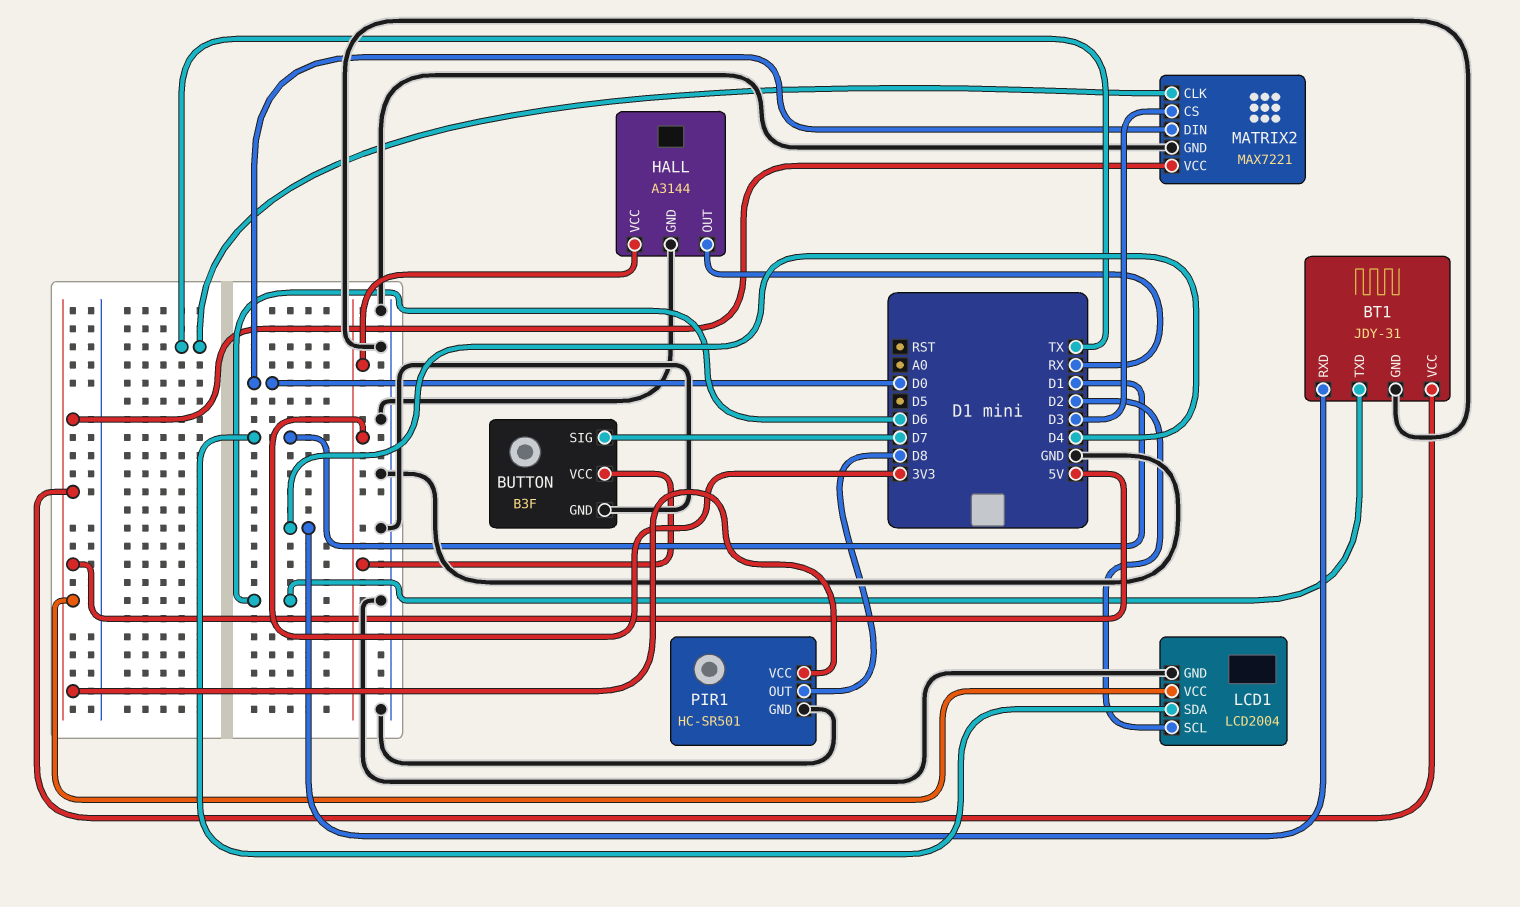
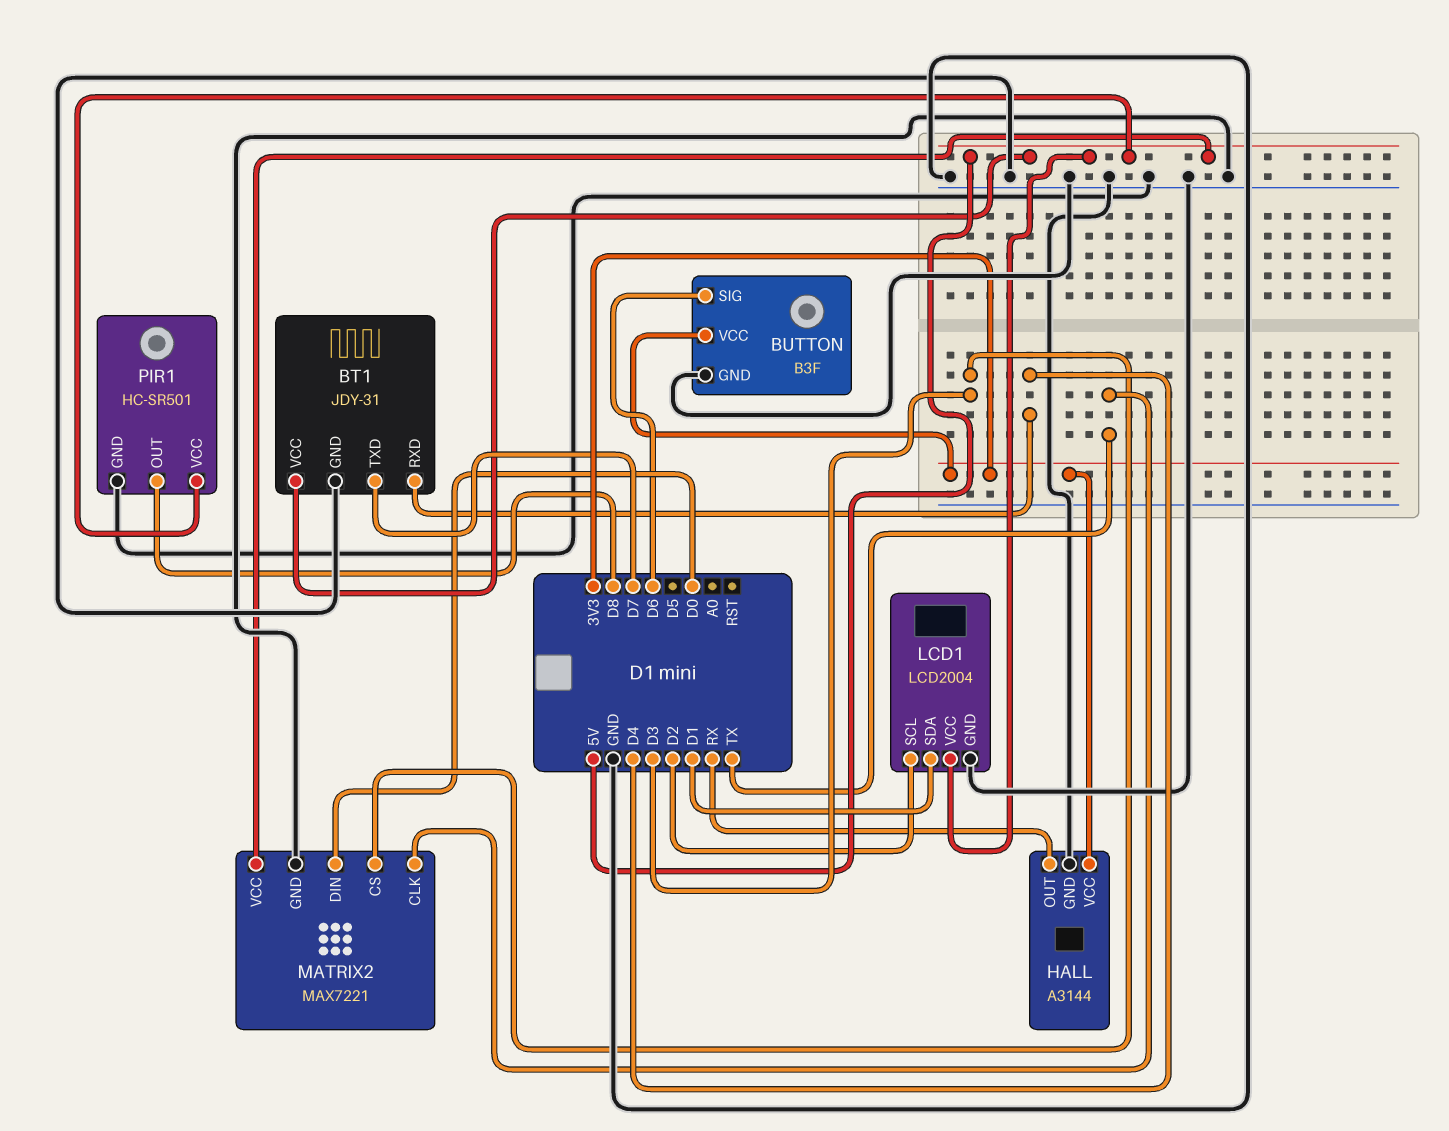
BT1 pin TXD: D6 -> D7
BUTTON pin SIG: D7 -> D6

